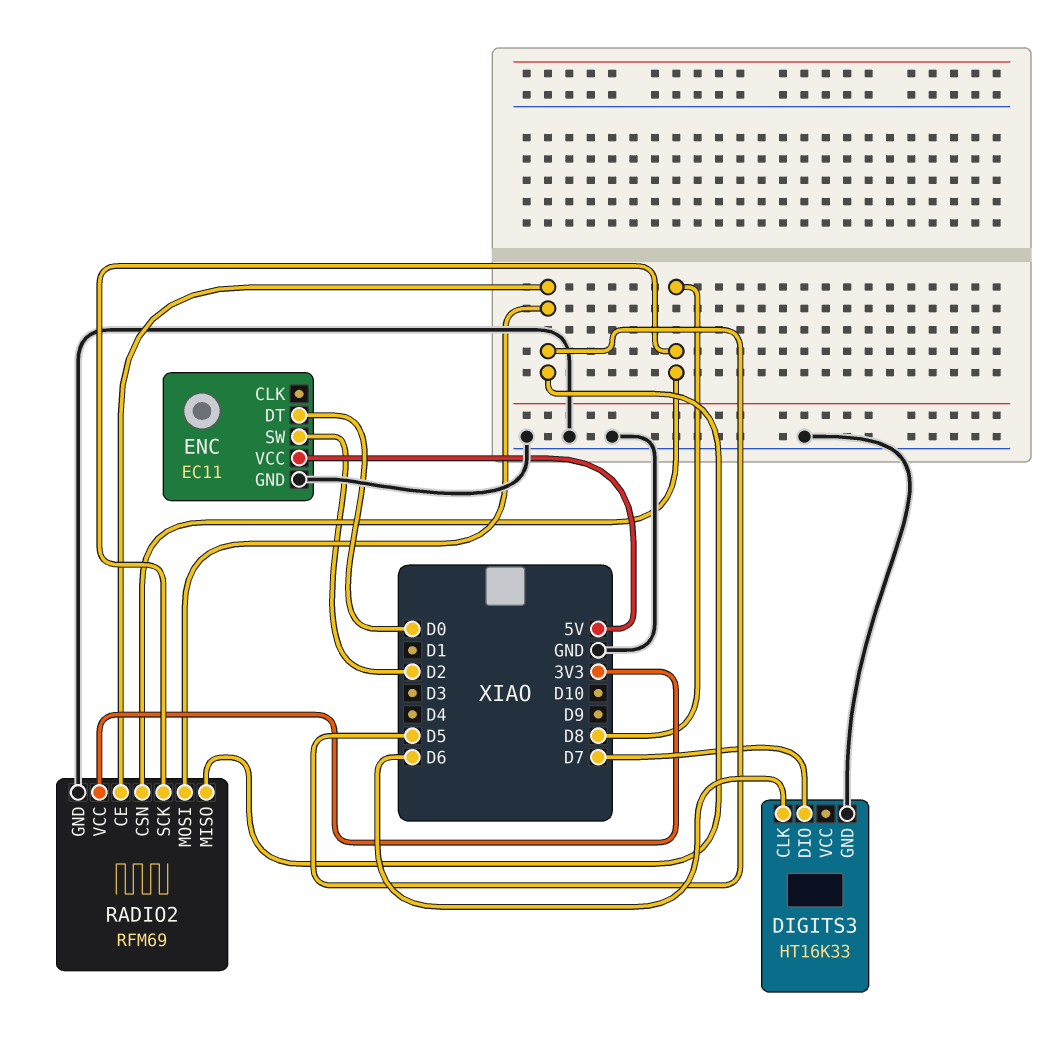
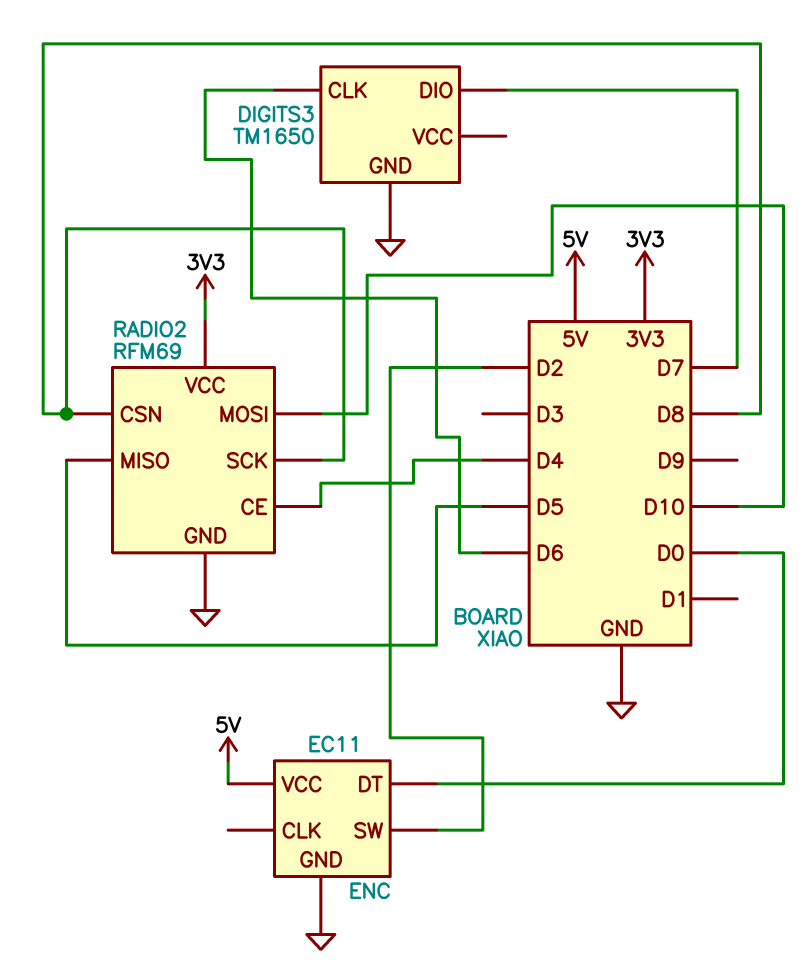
DIGITS3: HT16K33 -> TM1650
RADIO2 pin CE: D5 -> D4
RADIO2 pin MOSI: D5 -> D10

